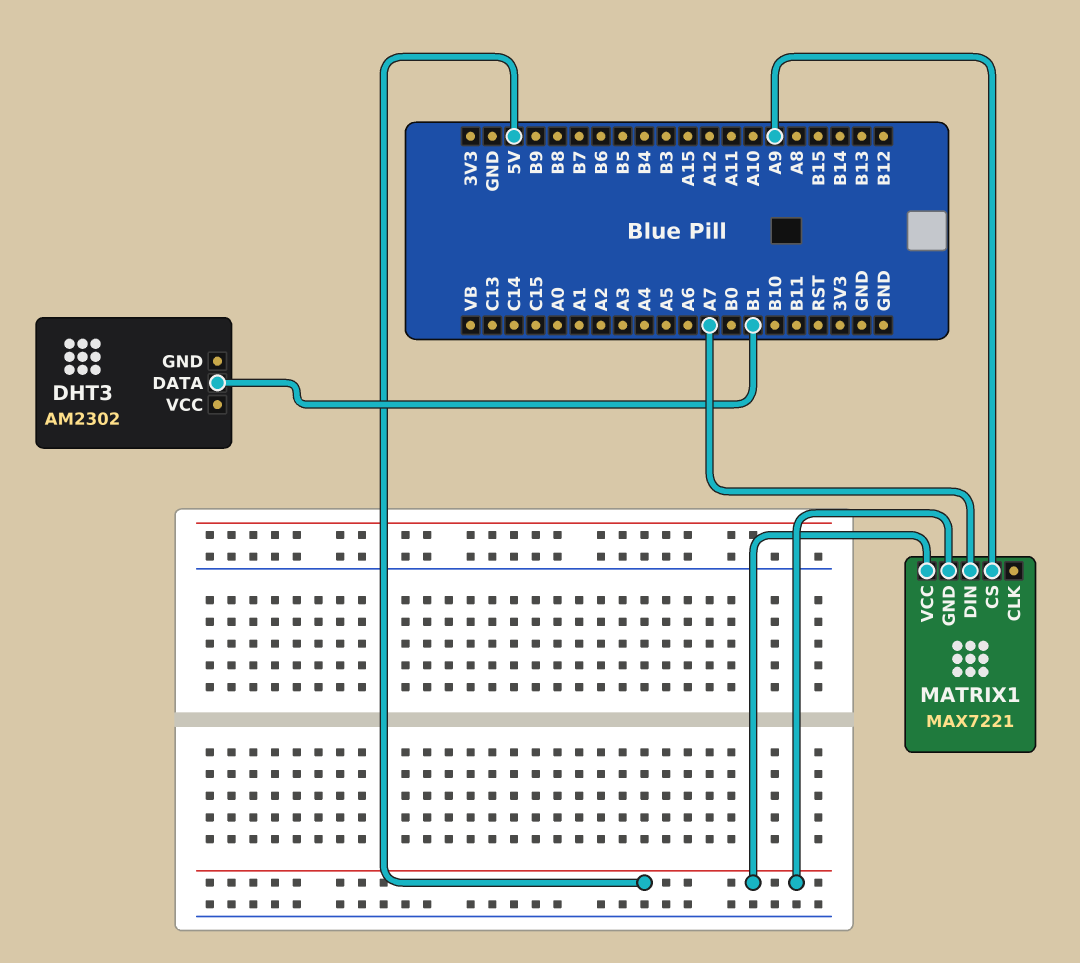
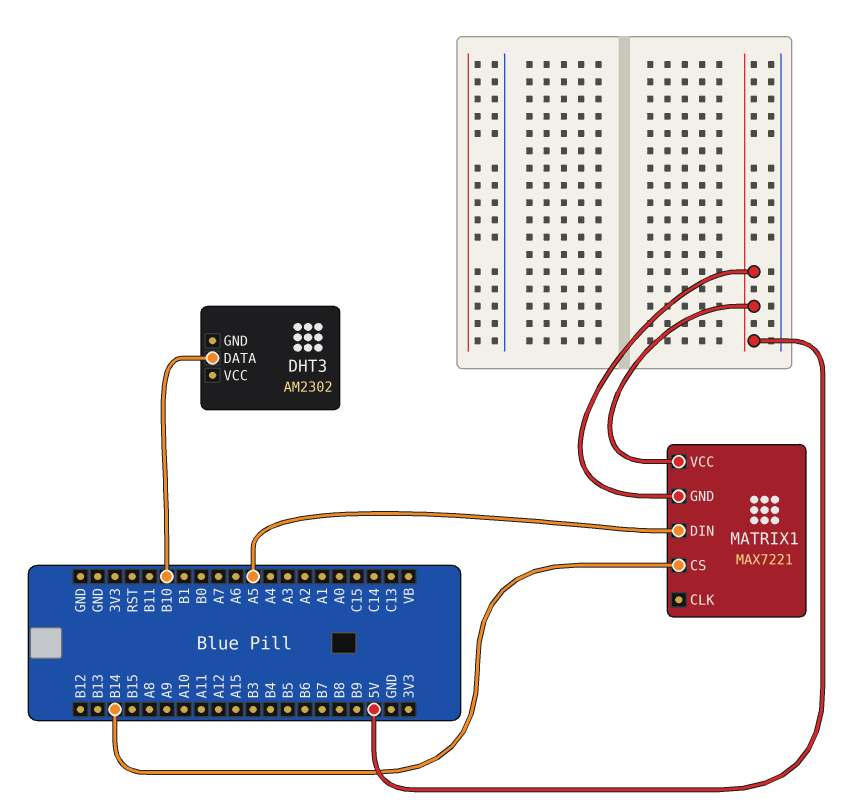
DHT3 pin DATA: B1 -> B10
MATRIX1 pin CS: A9 -> B14
MATRIX1 pin DIN: A7 -> A5

